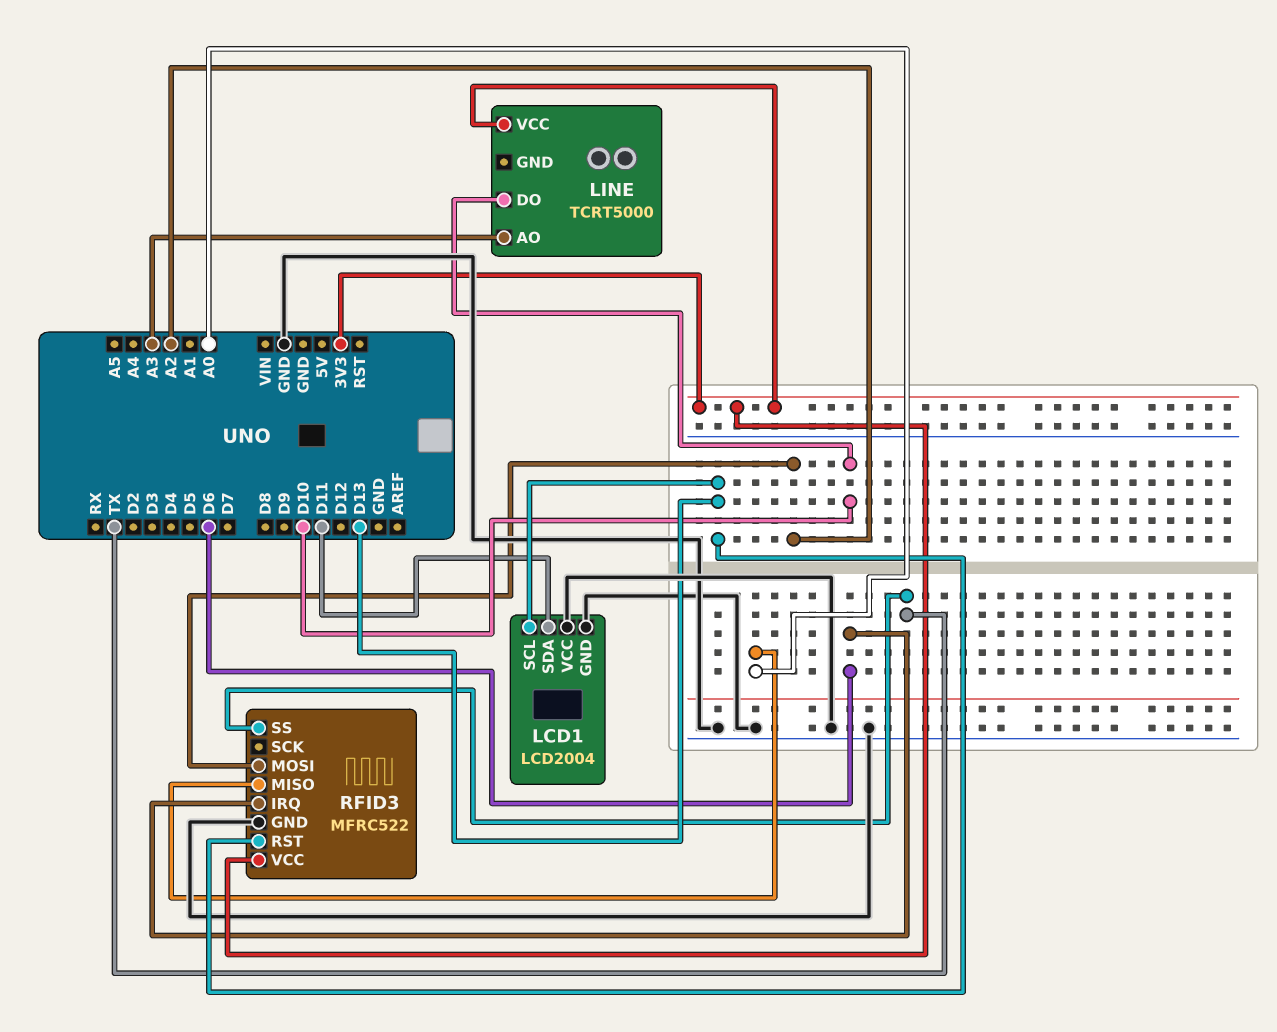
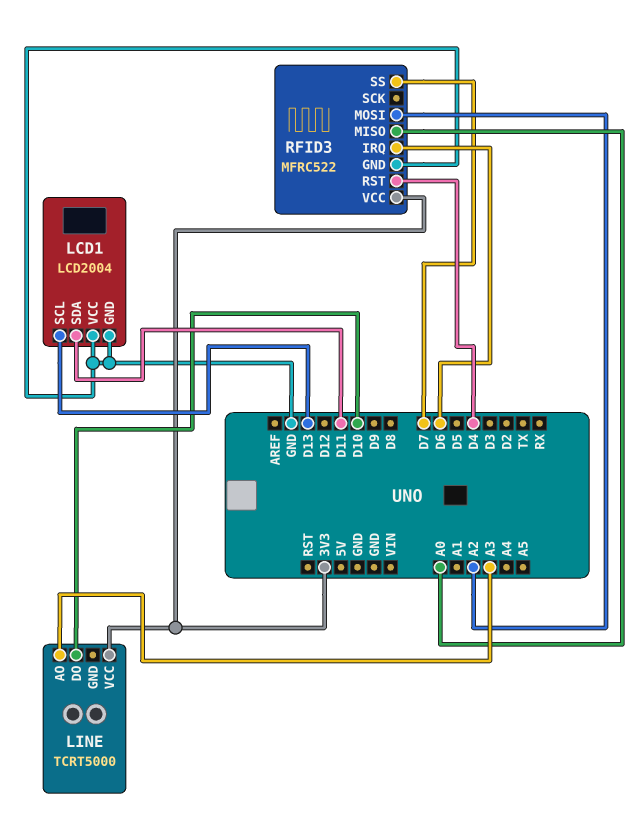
RFID3 pin RST: D13 -> D4
RFID3 pin SS: TX -> D7

